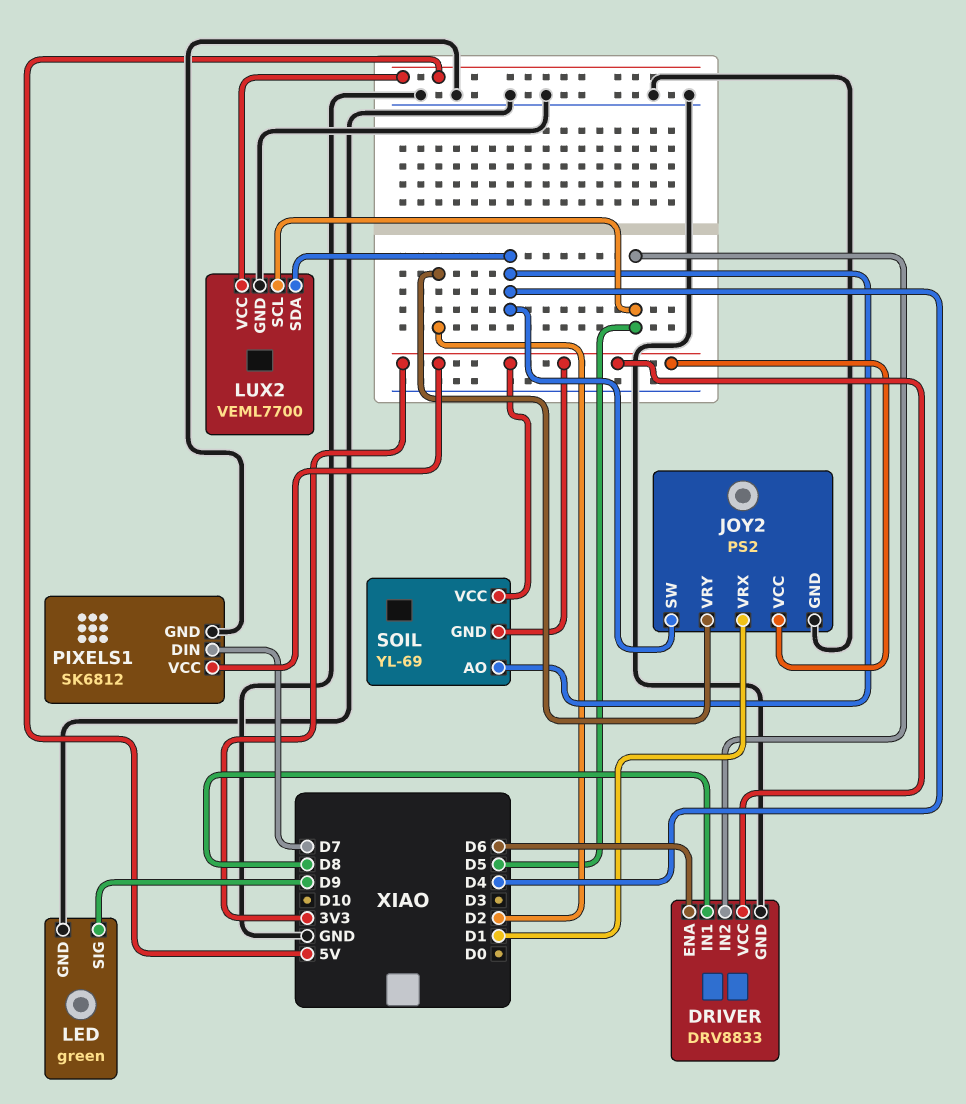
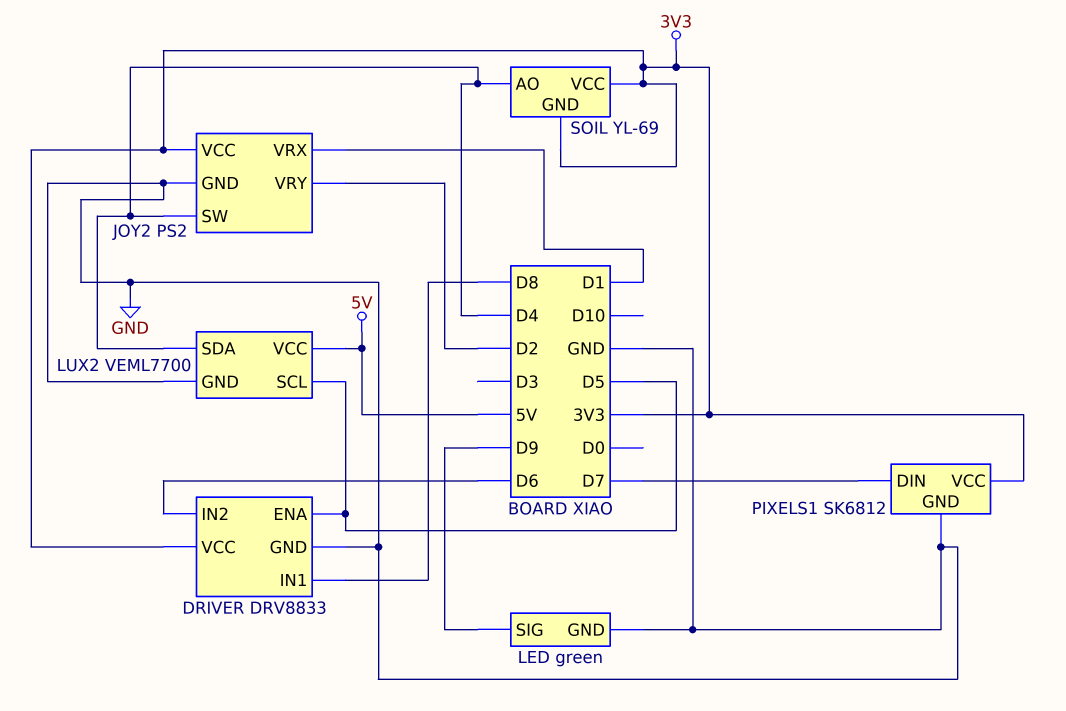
DRIVER pin ENA: D6 -> D5
DRIVER pin IN2: D5 -> D6

